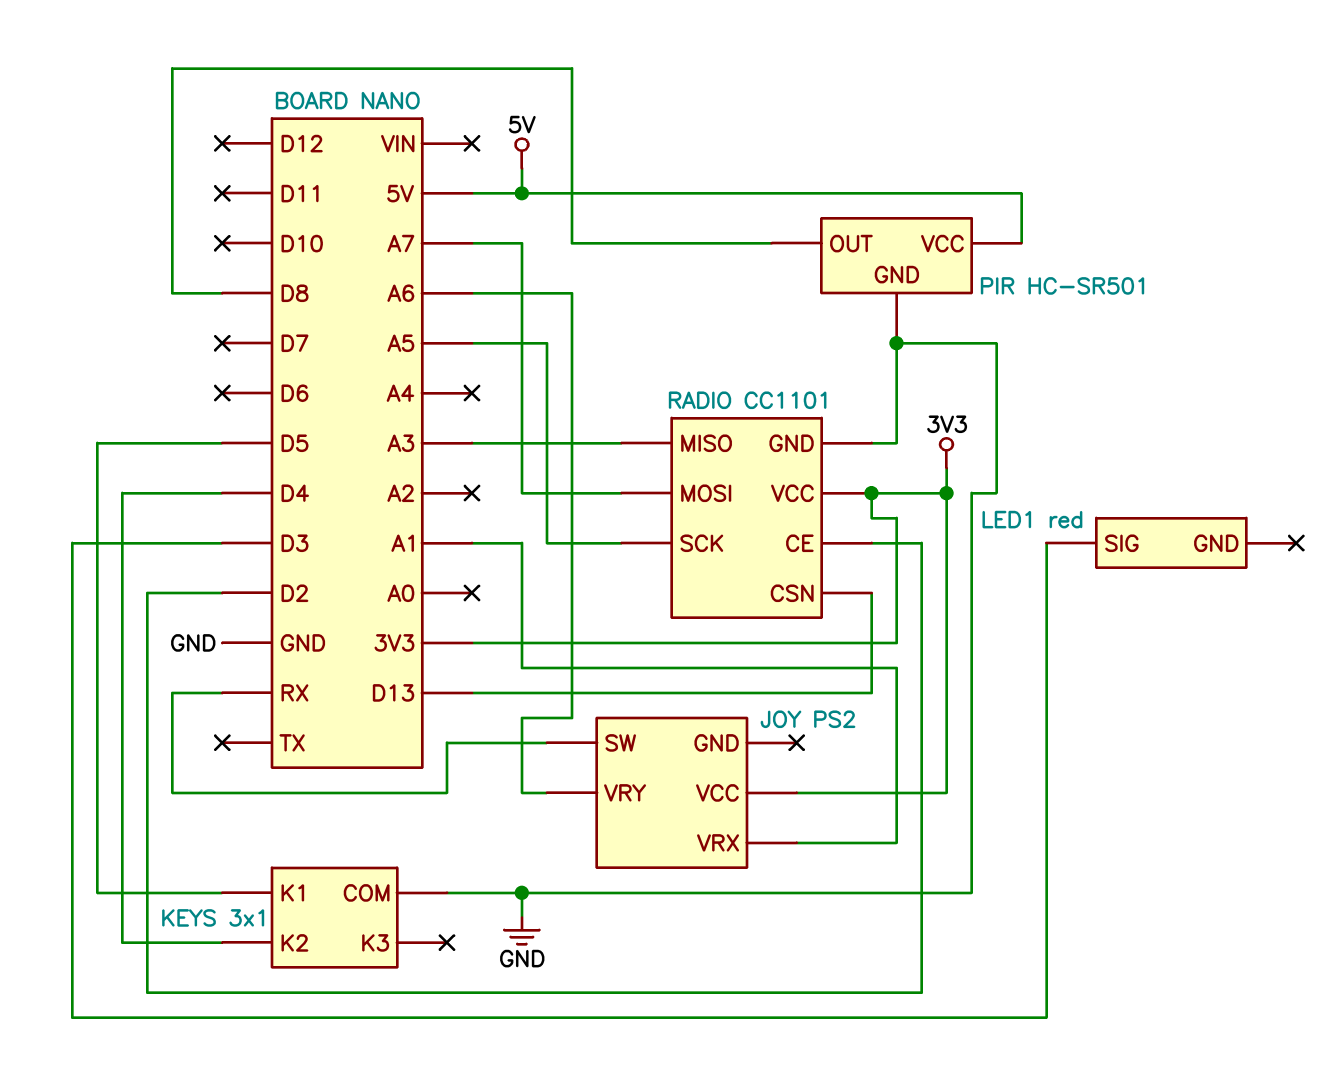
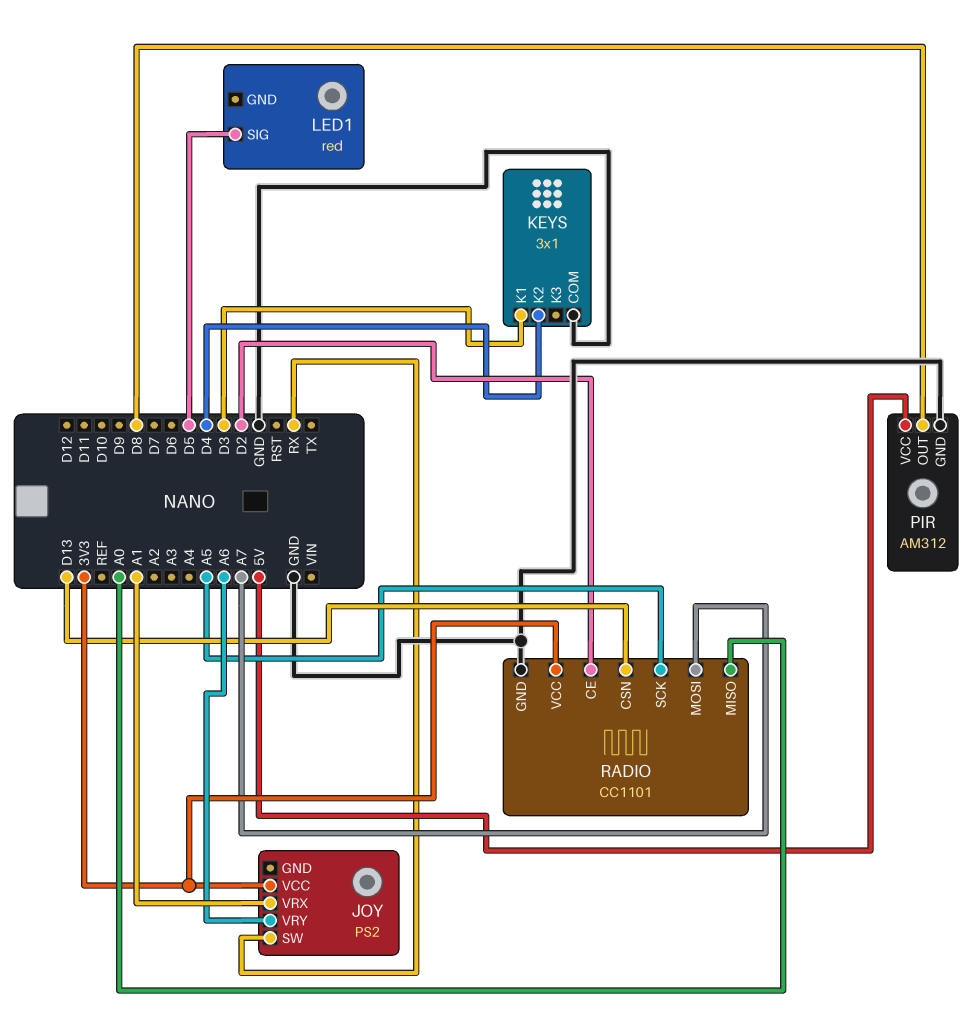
KEYS pin K1: D5 -> D3
LED1 pin SIG: D3 -> D5
PIR: HC-SR501 -> AM312
RADIO pin MISO: A3 -> A0

